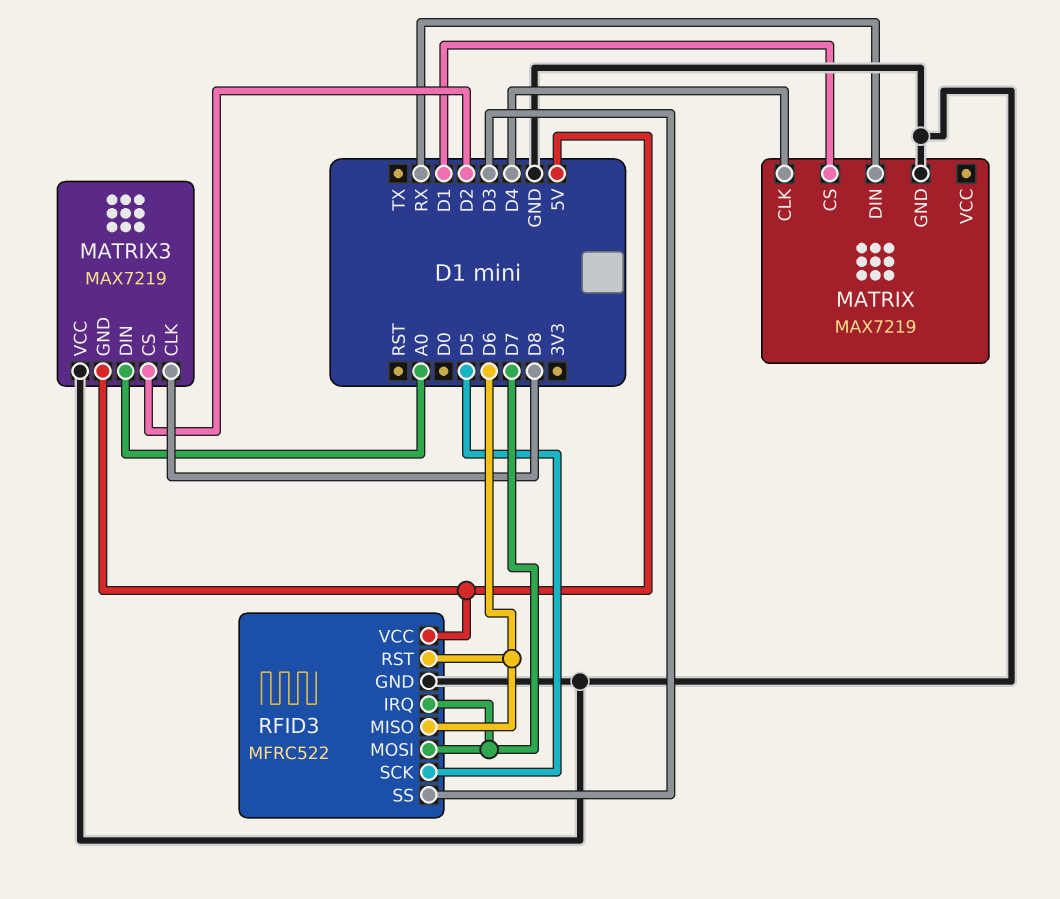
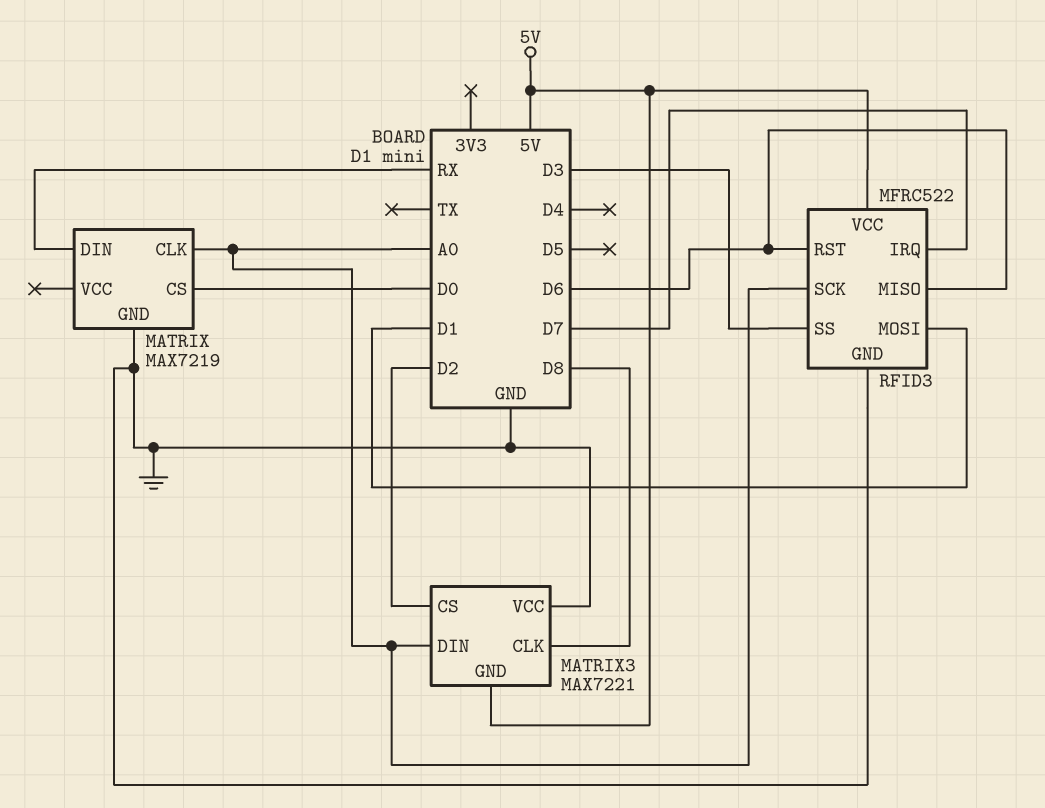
MATRIX pin CLK: D4 -> A0
MATRIX pin CS: D1 -> D0
MATRIX3: MAX7219 -> MAX7221
RFID3 pin MOSI: D7 -> D1
RFID3 pin SCK: D5 -> A0

